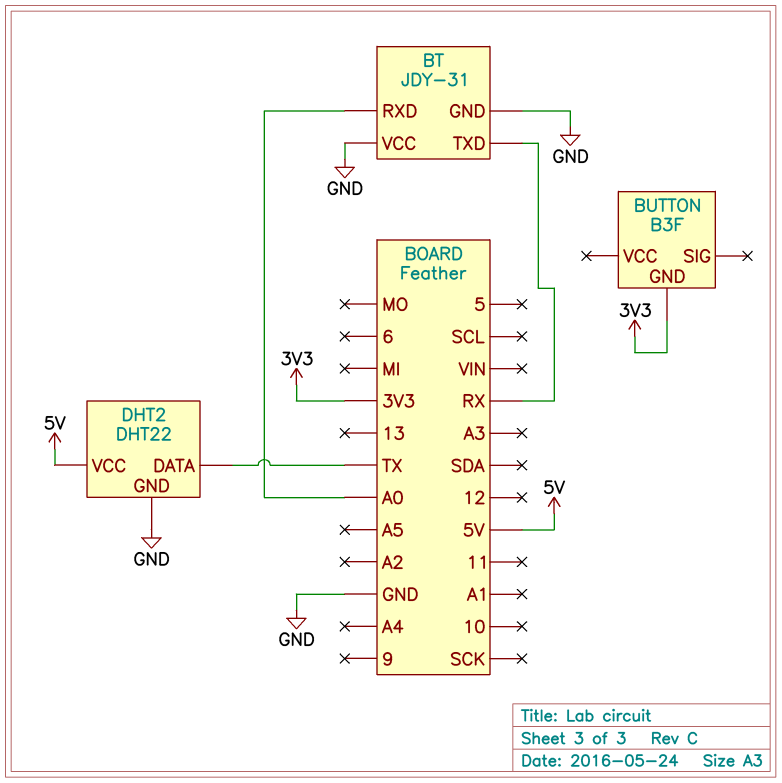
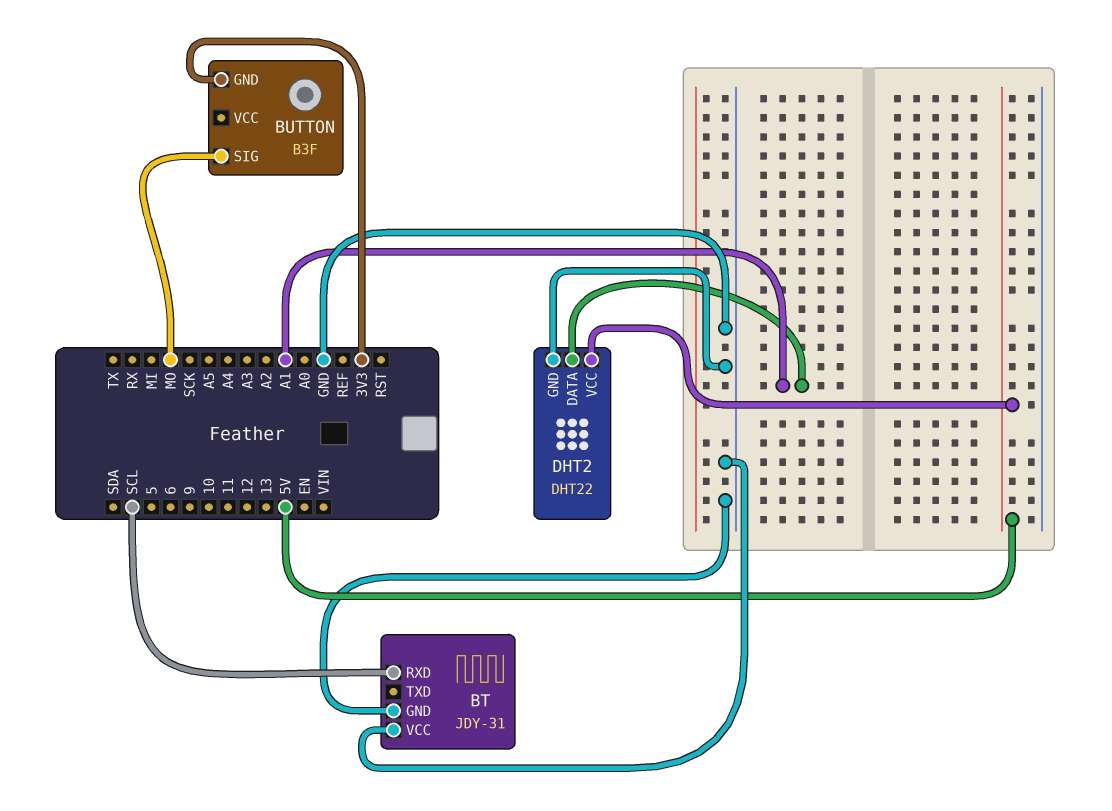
BT pin RXD: A0 -> SCL
BT pin TXD: RX -> none
BUTTON pin SIG: none -> MO
DHT2 pin DATA: TX -> A1

